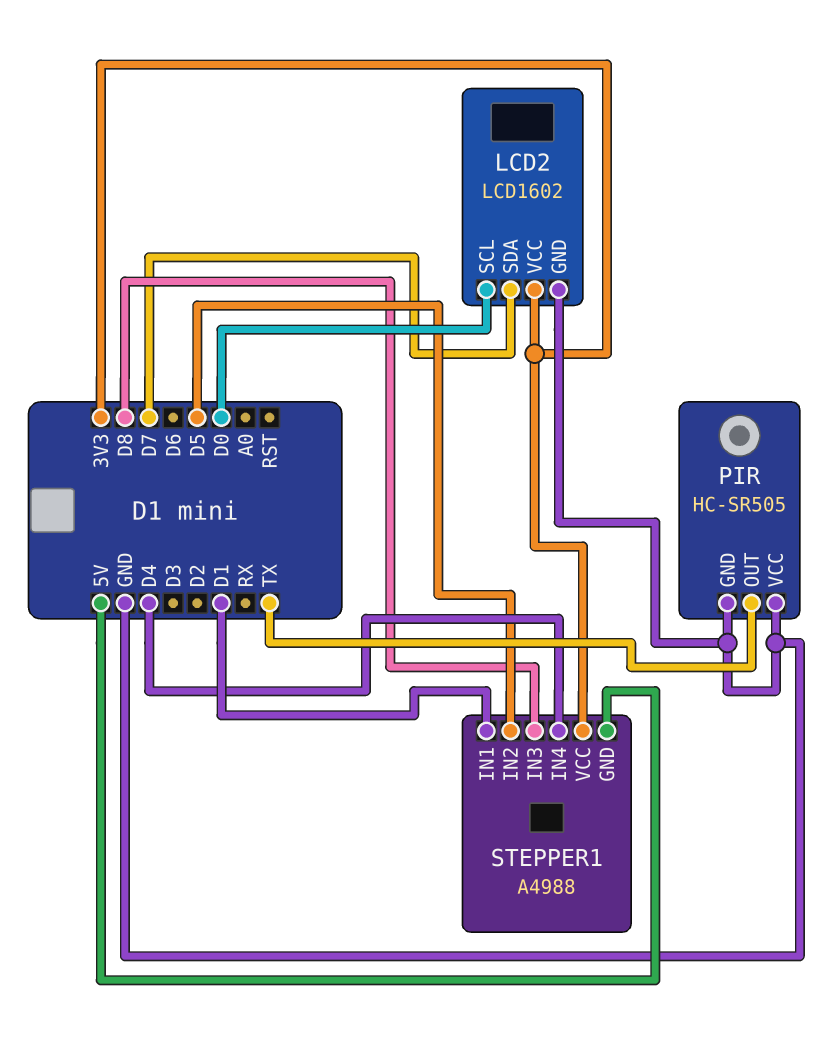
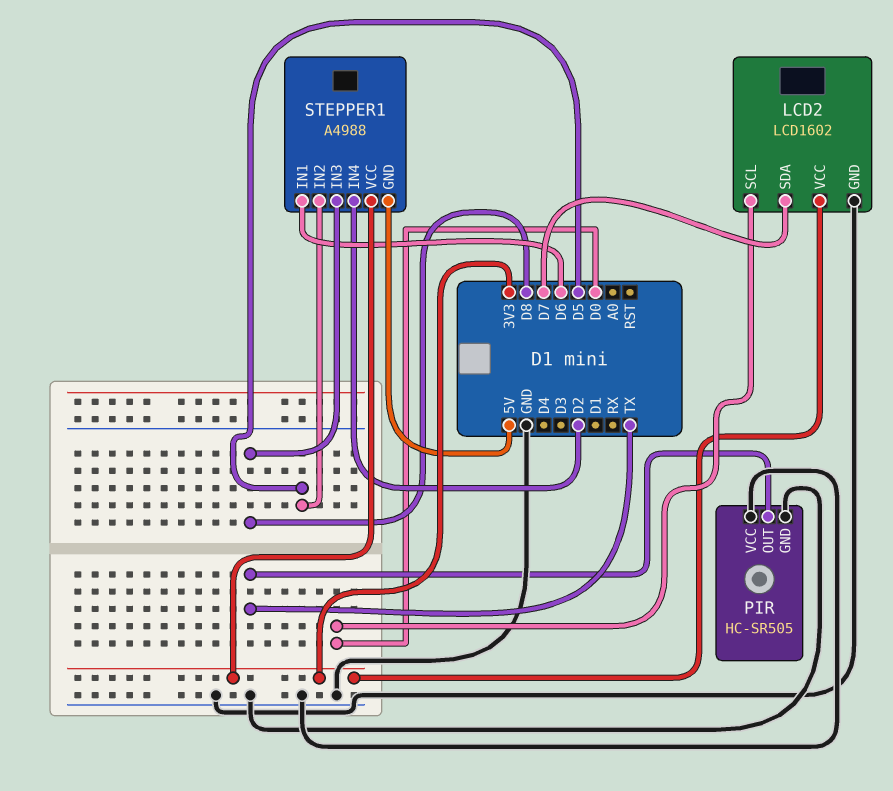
STEPPER1 pin IN1: D1 -> D6
STEPPER1 pin IN4: D4 -> D2

